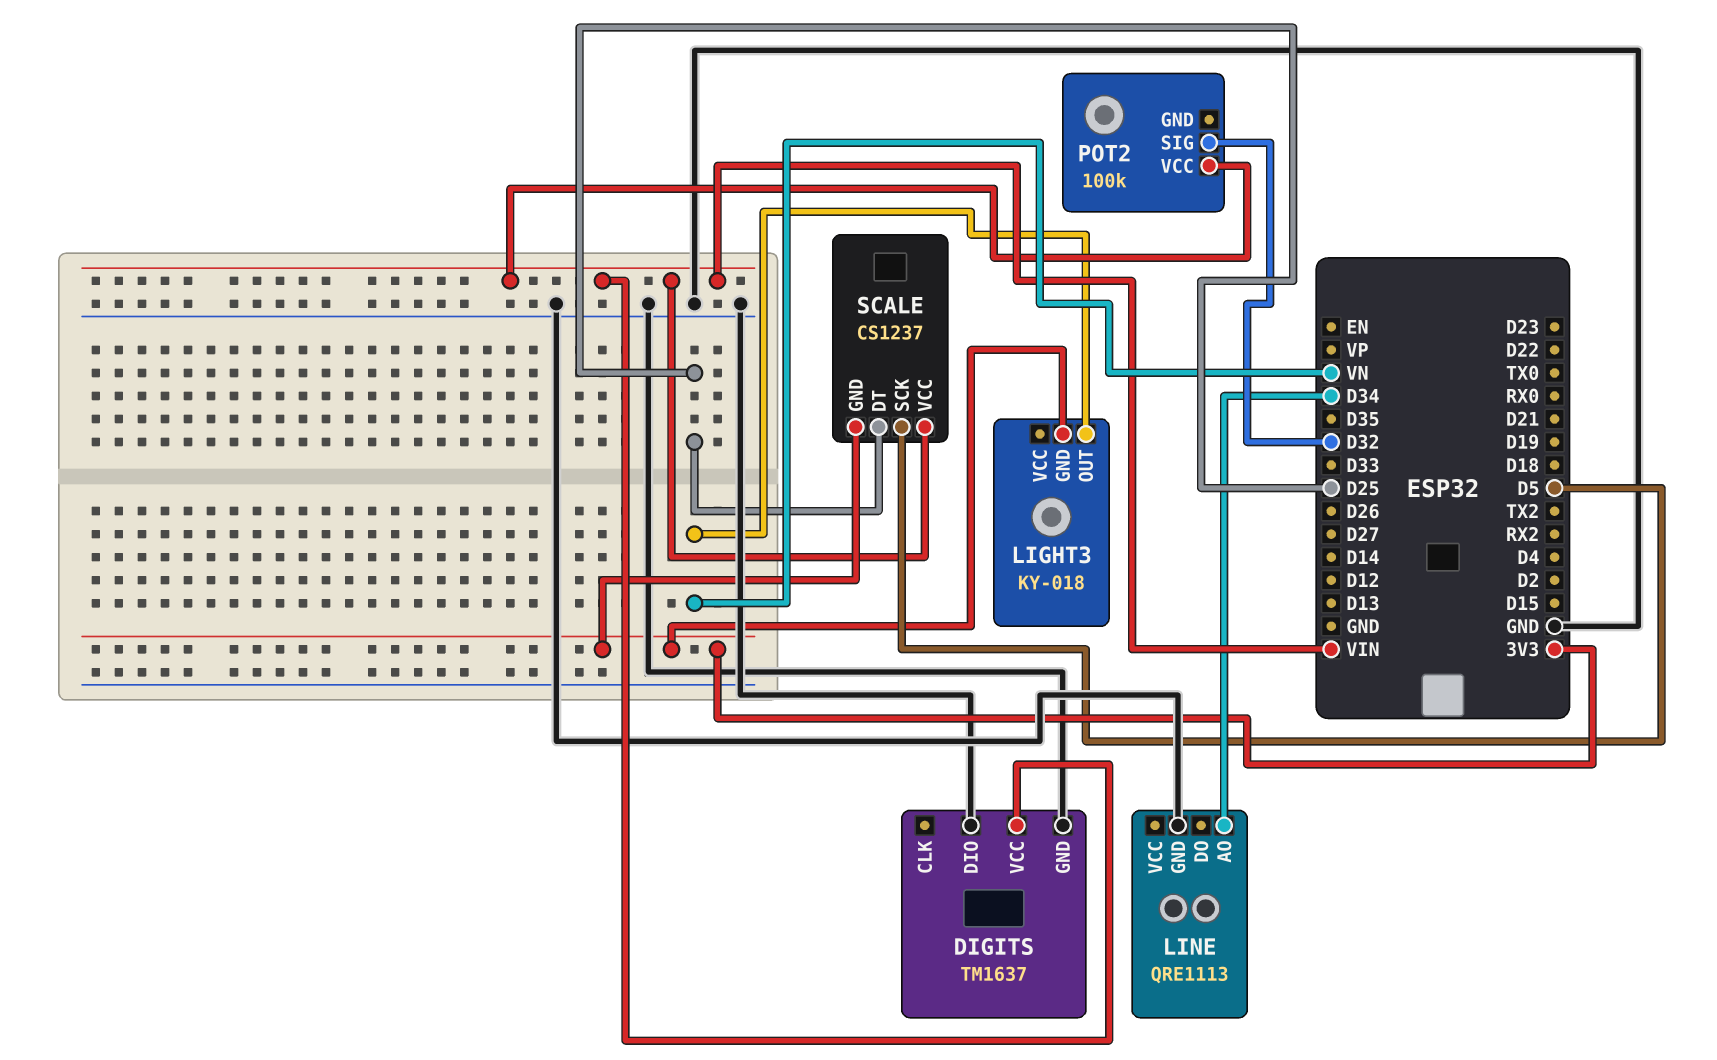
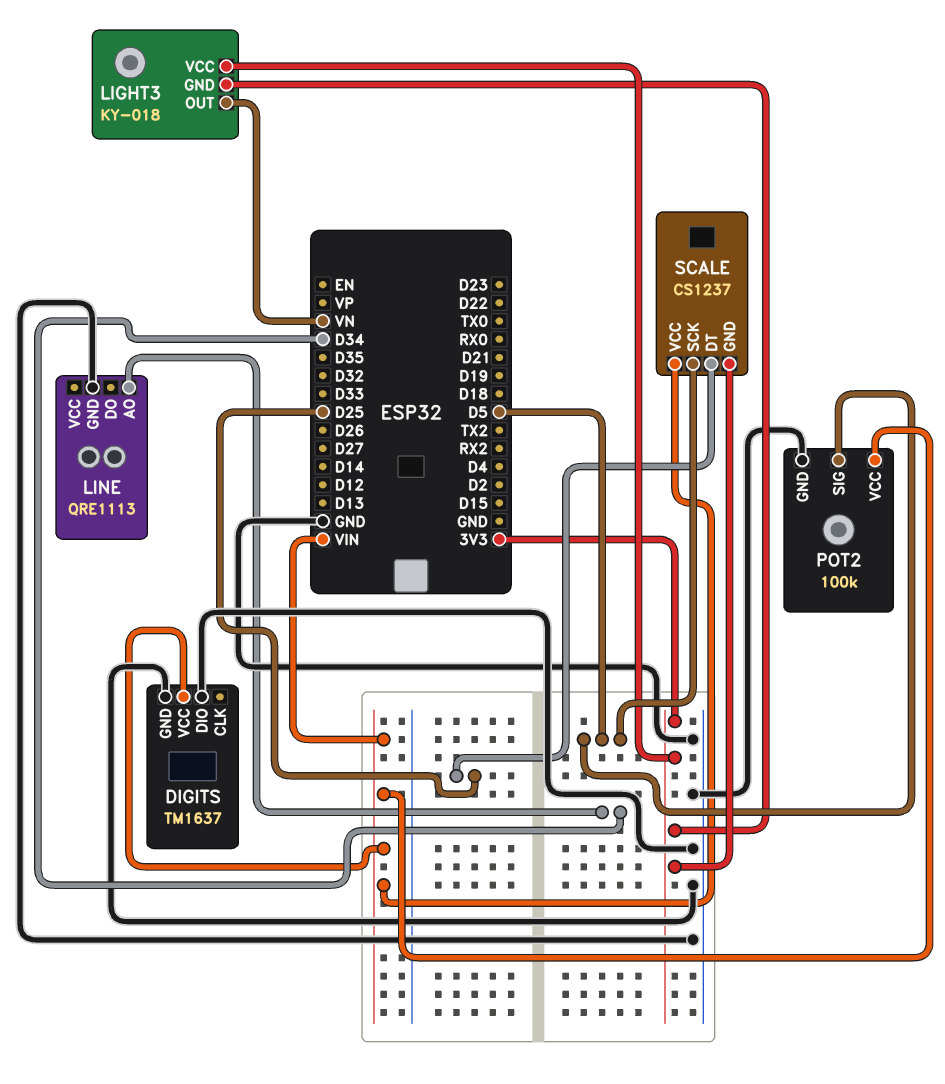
LIGHT3 pin VCC: none -> 3V3
POT2 pin GND: none -> GND
POT2 pin SIG: D32 -> D5

